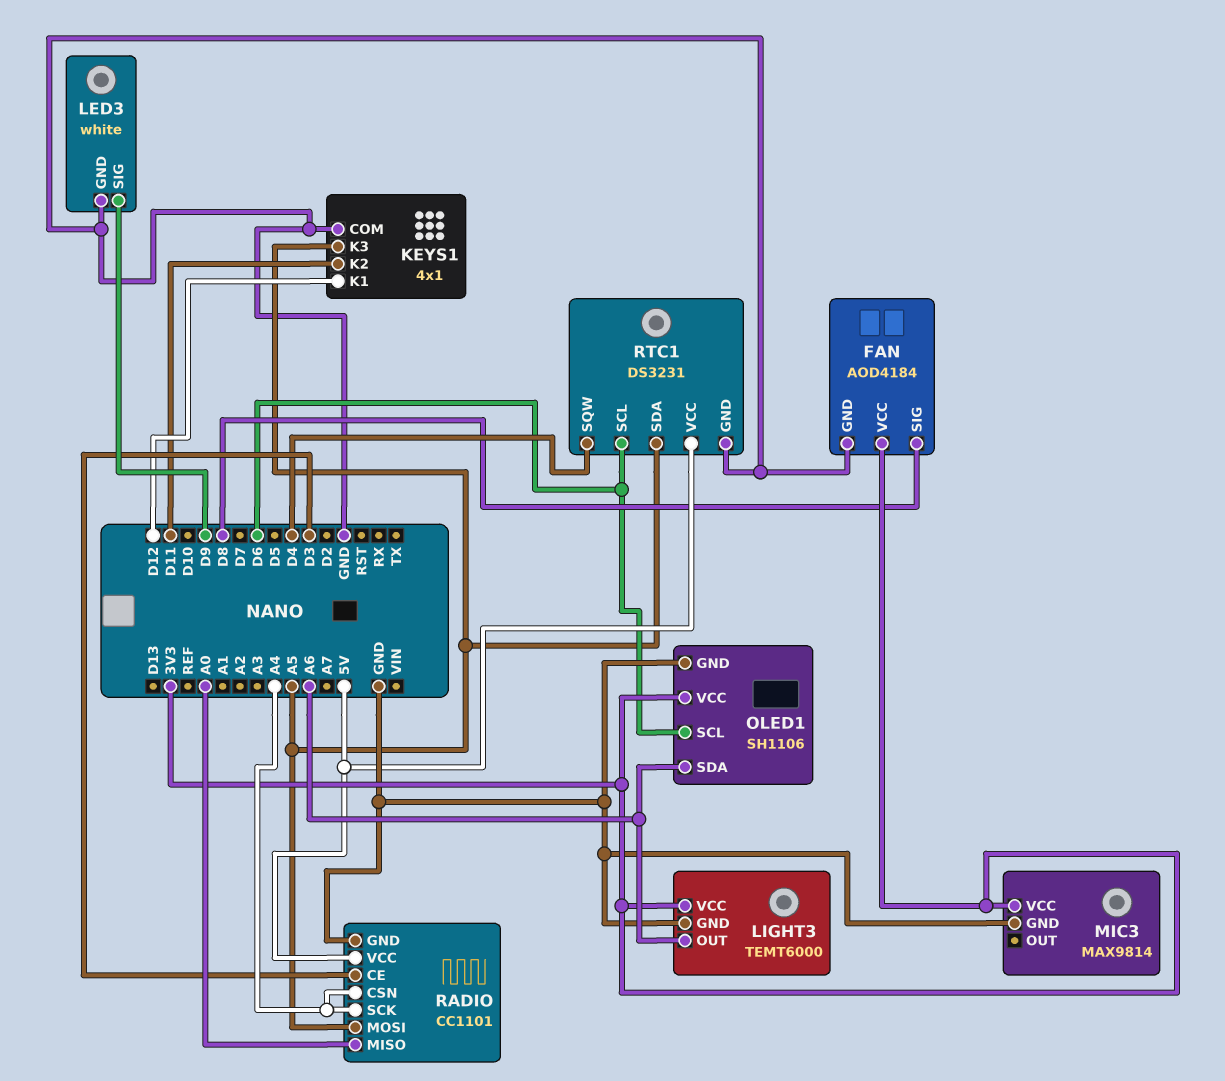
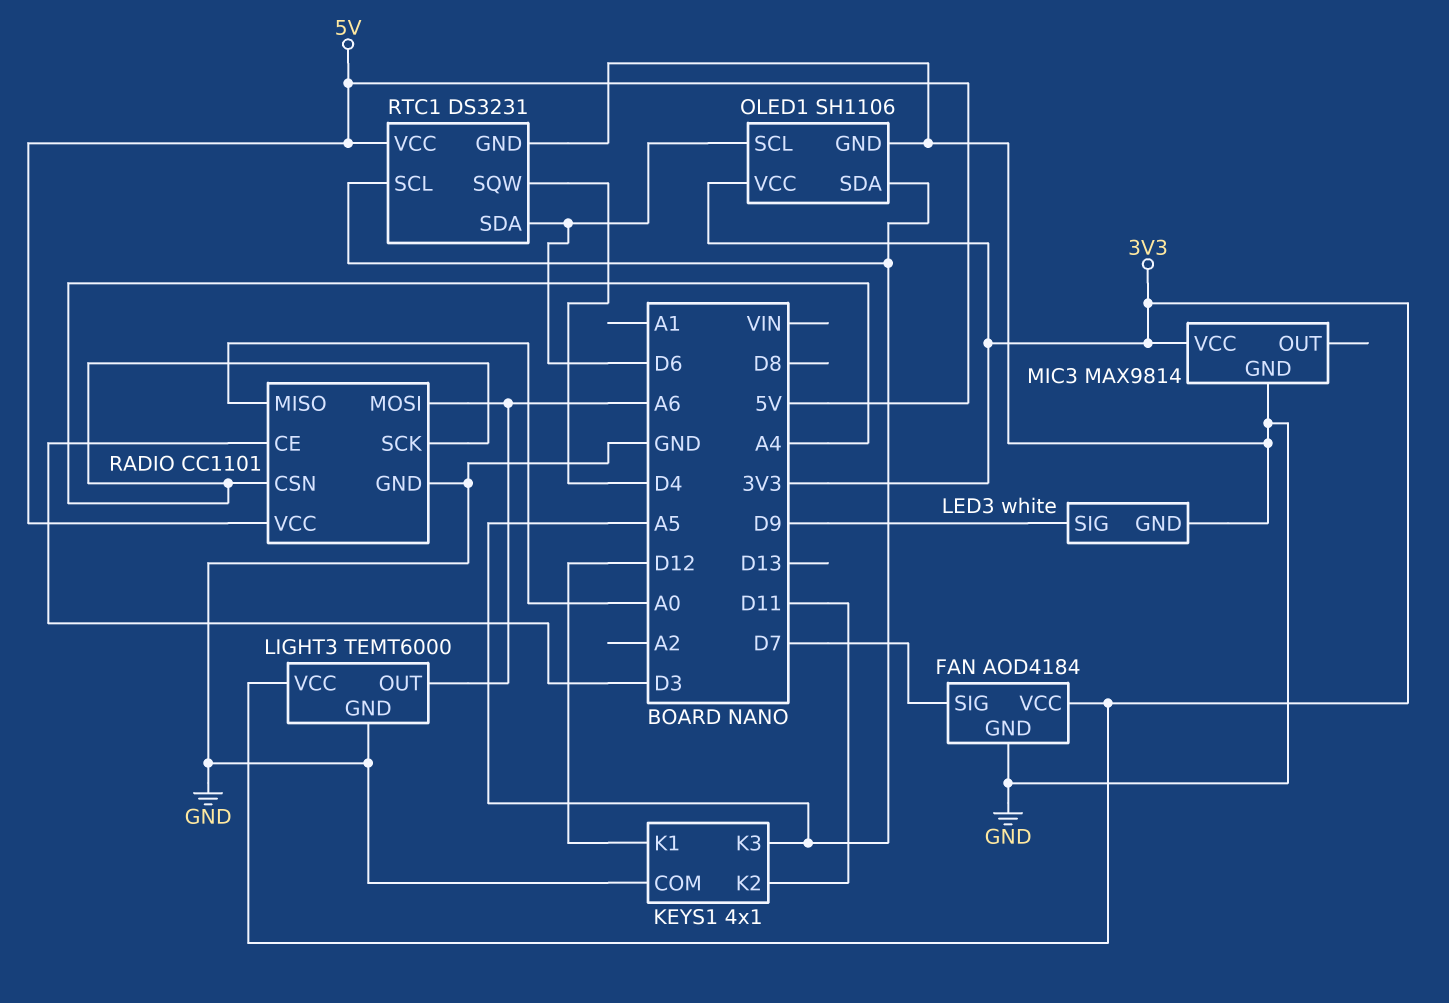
FAN pin SIG: D8 -> D7
OLED1 pin SDA: A6 -> A5
RADIO pin MOSI: A5 -> A6
RTC1 pin SCL: D6 -> A5
RTC1 pin SDA: A5 -> D6

